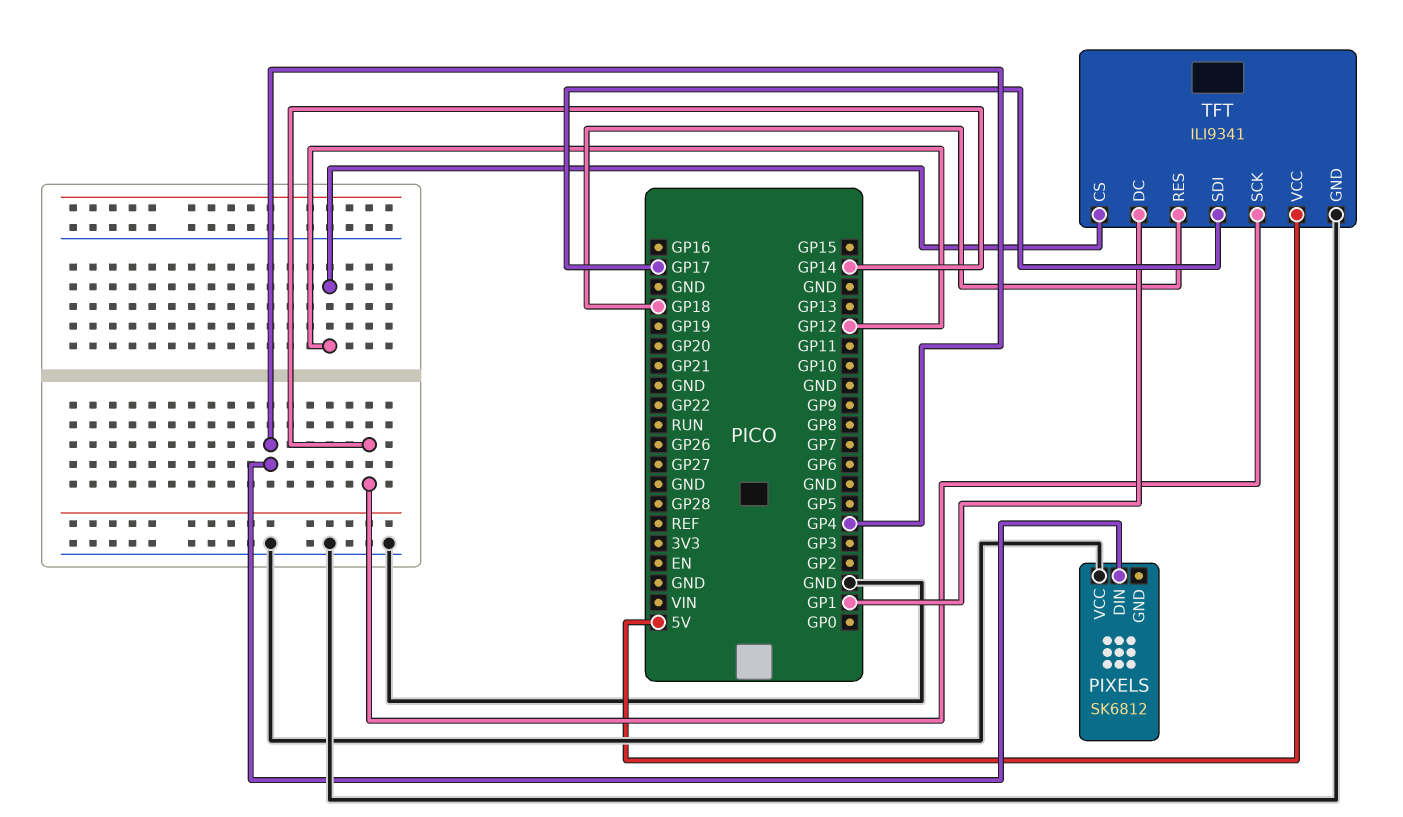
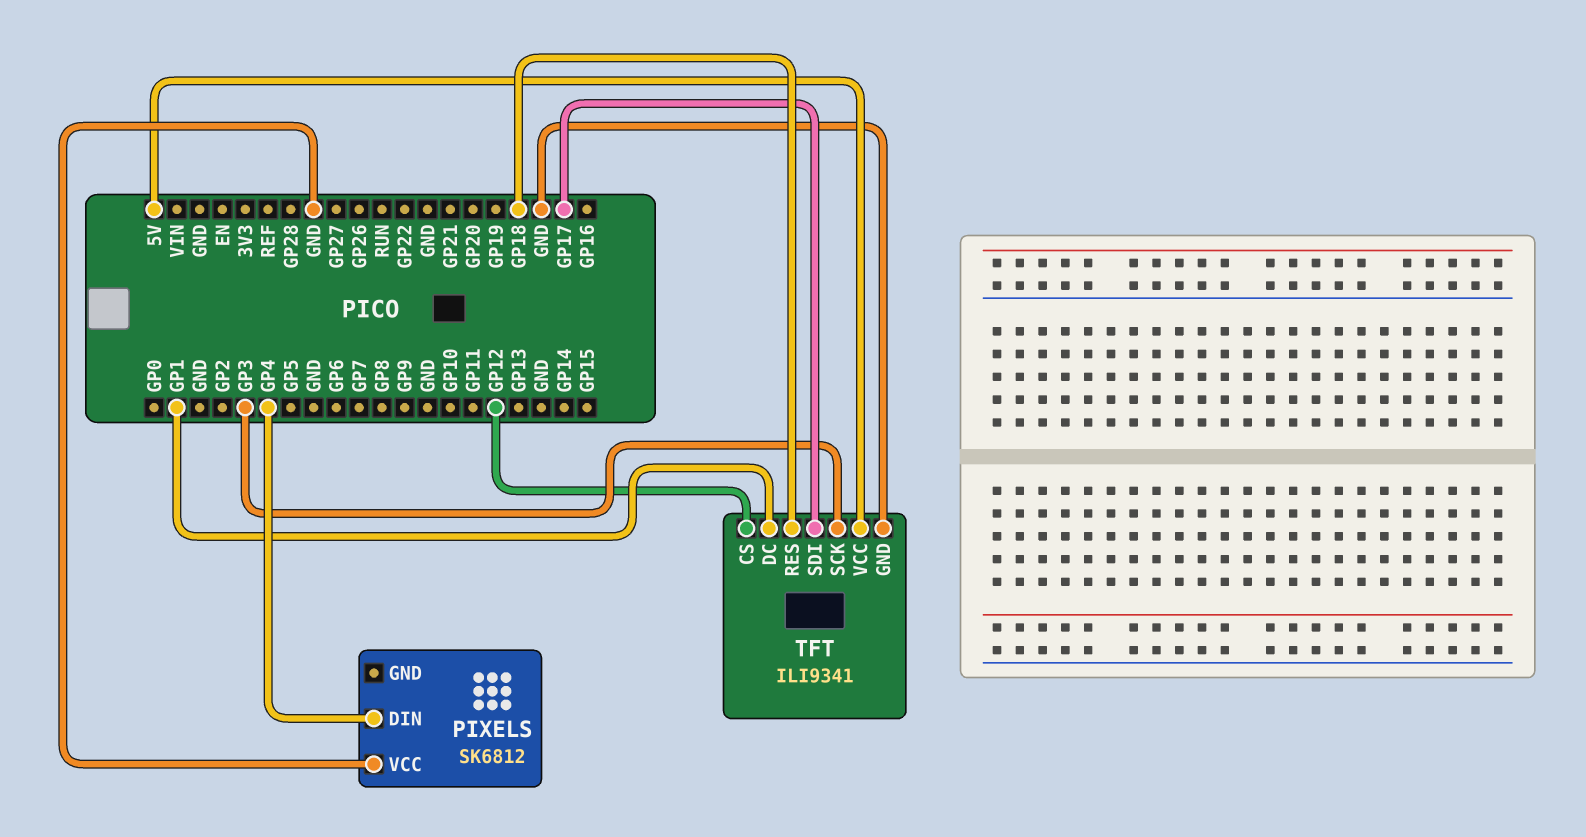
TFT pin SCK: GP14 -> GP3

